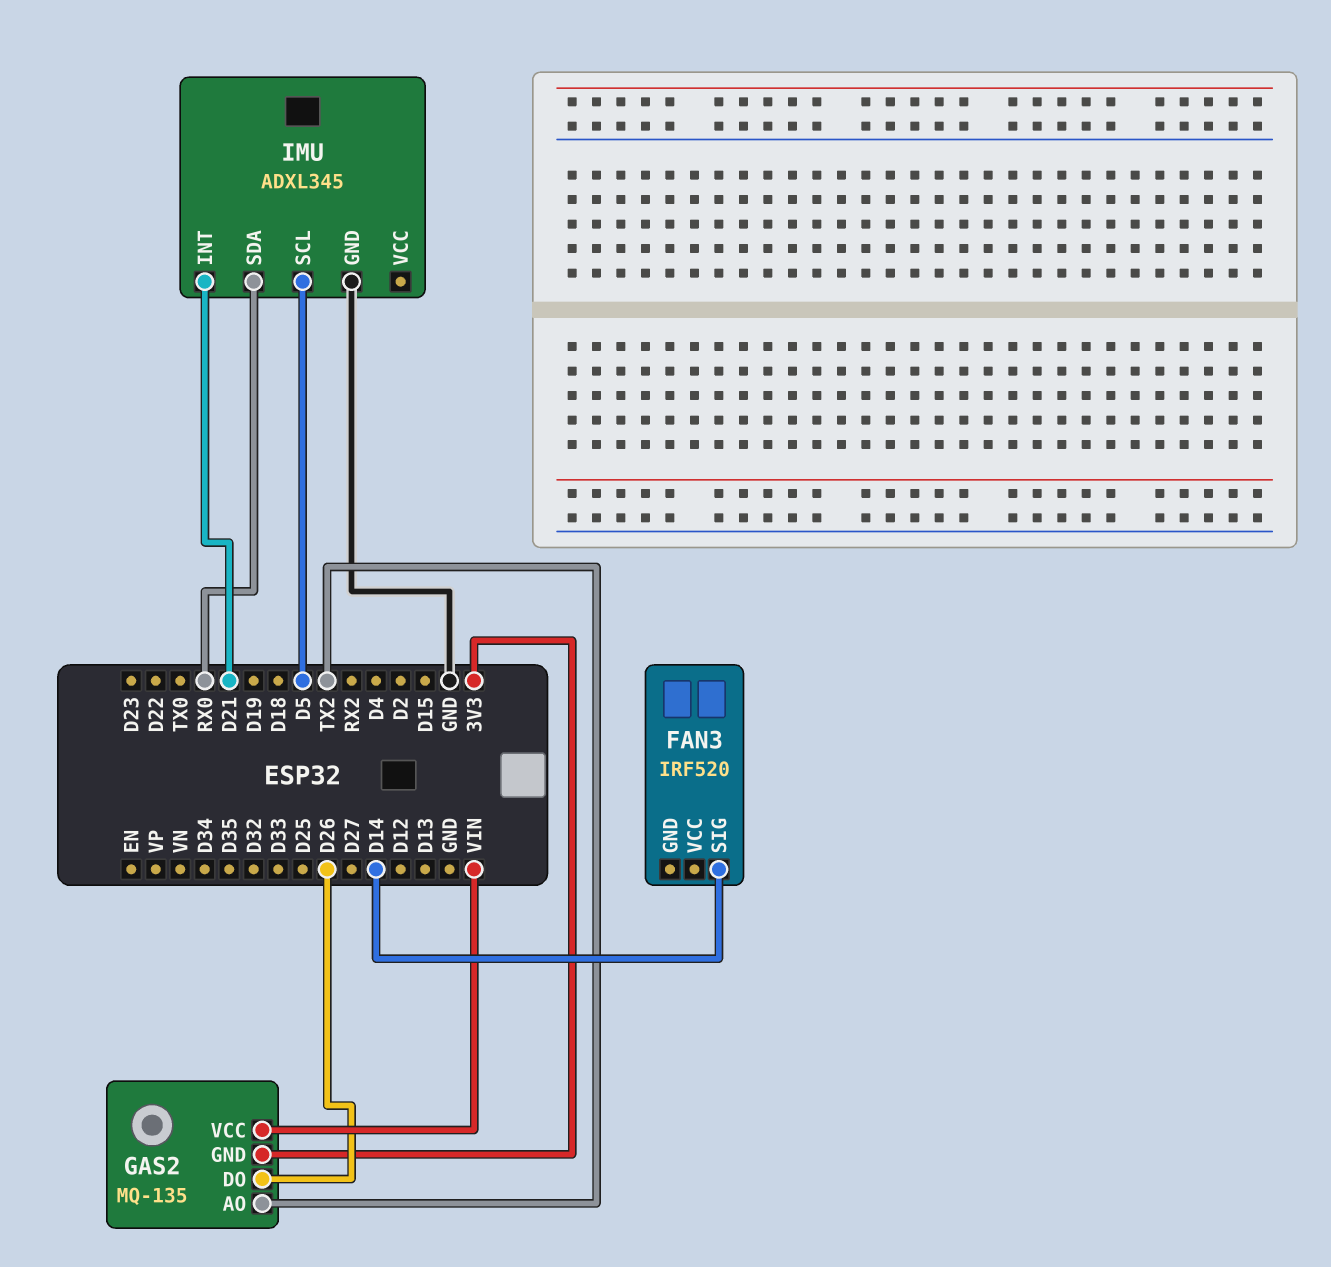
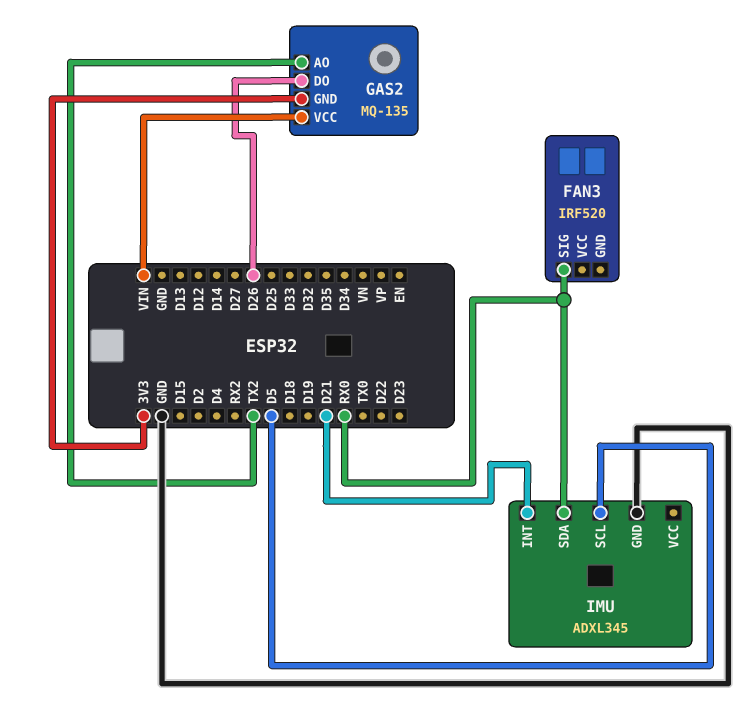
FAN3 pin SIG: D14 -> RX0

